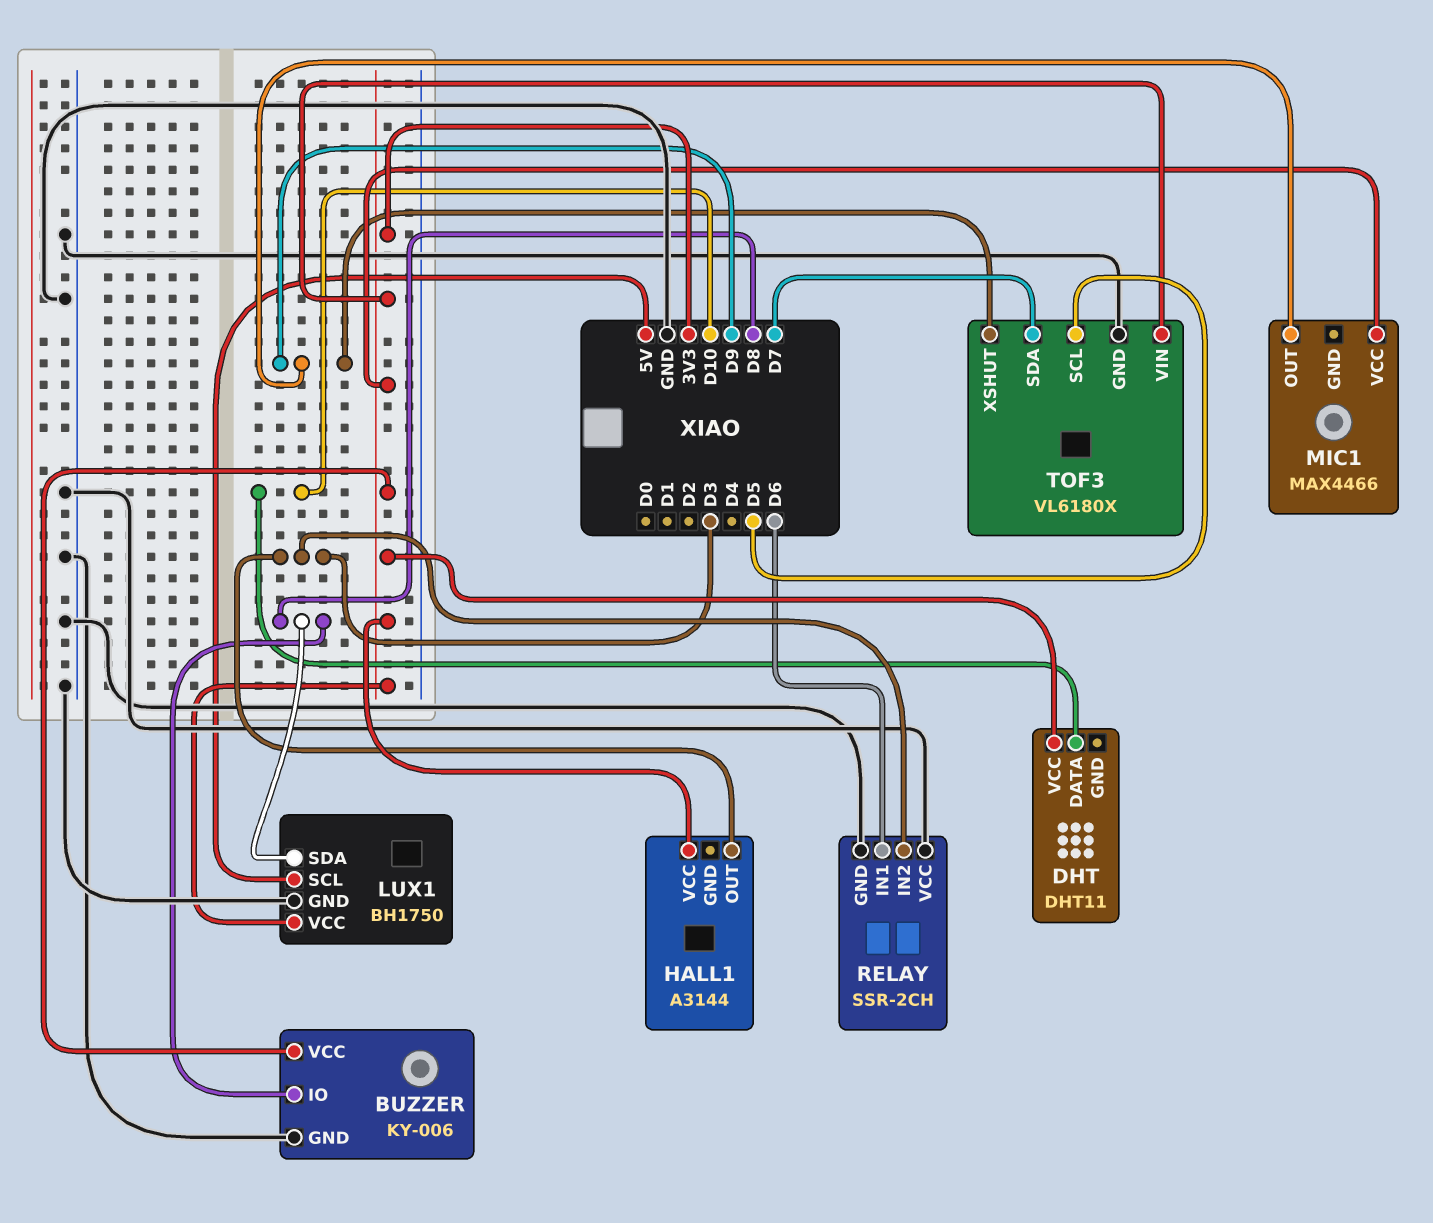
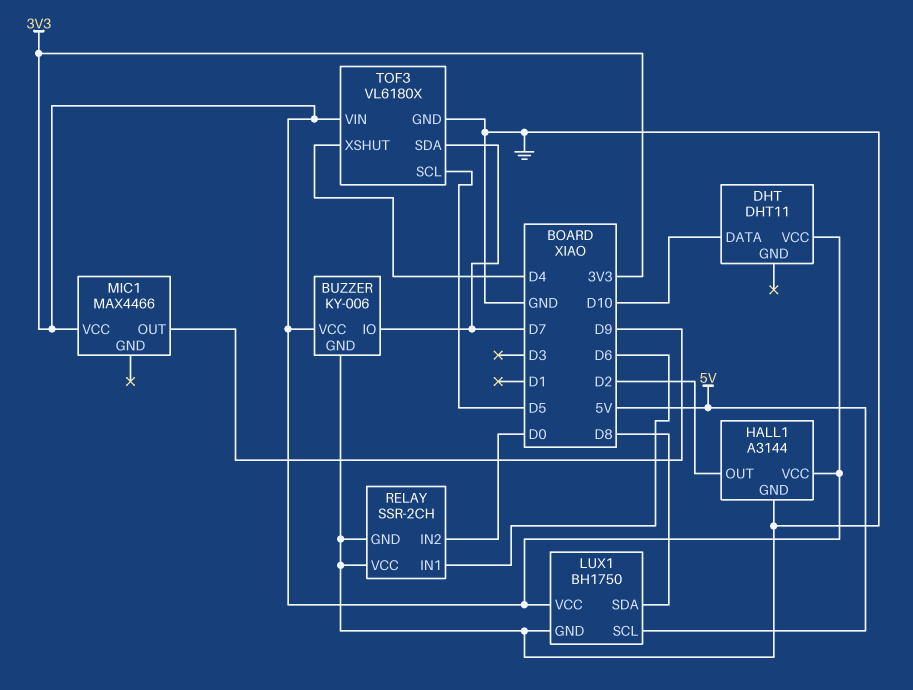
BUZZER pin IO: D8 -> D7
HALL1 pin GND: none -> GND
HALL1 pin OUT: D3 -> D2
RELAY pin IN2: D3 -> D0
TOF3 pin XSHUT: D9 -> D4

